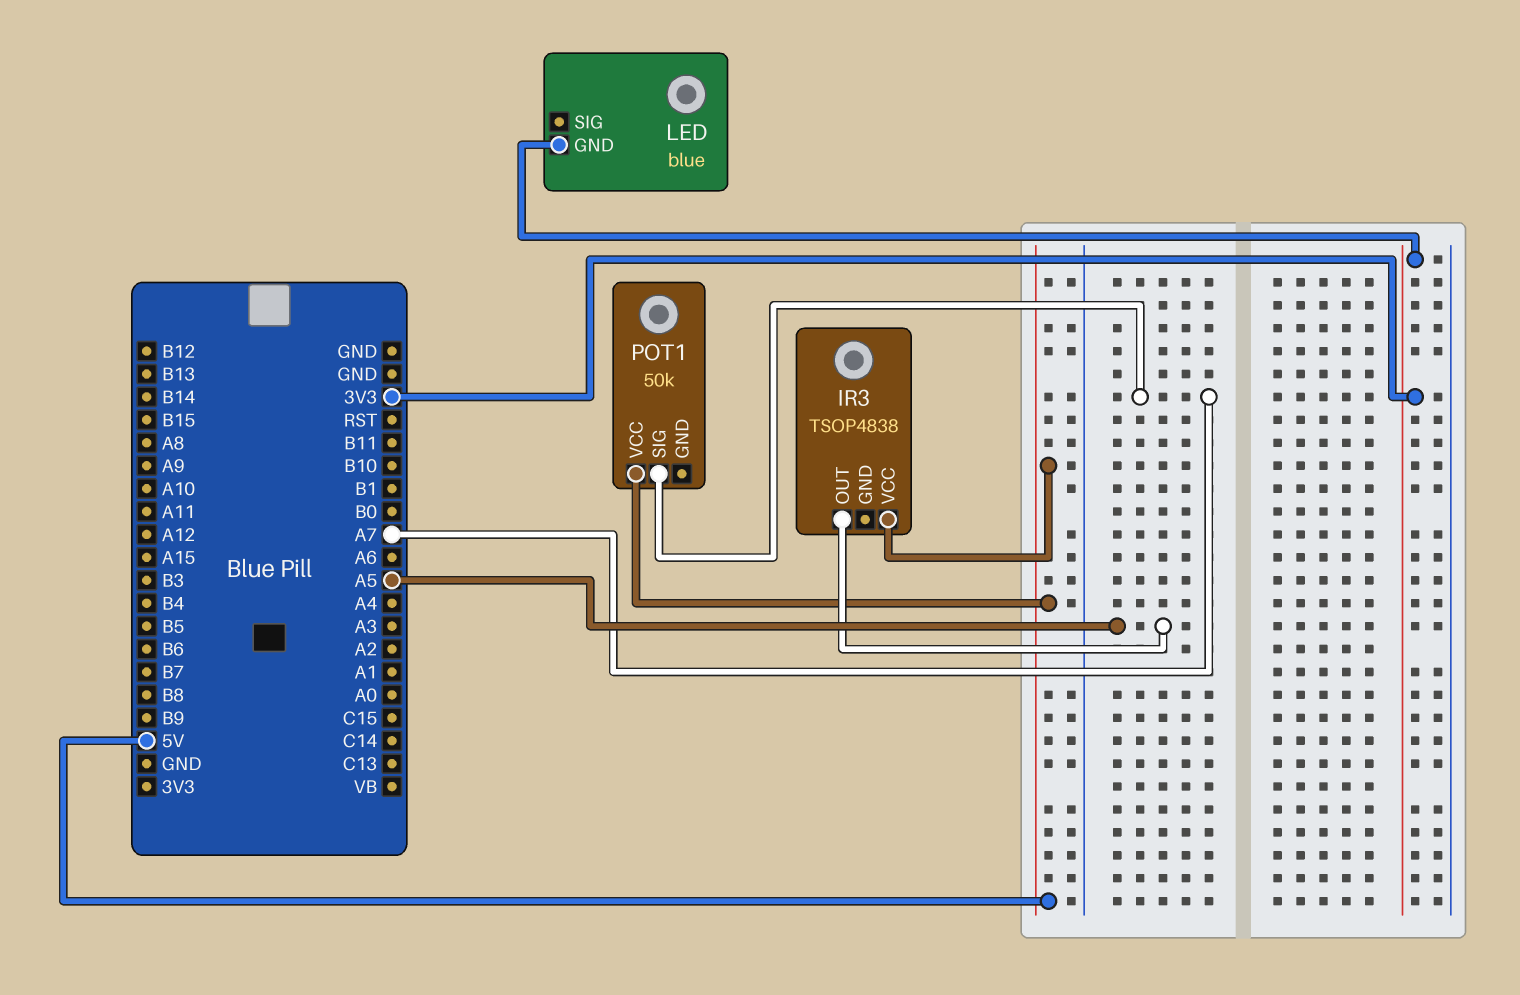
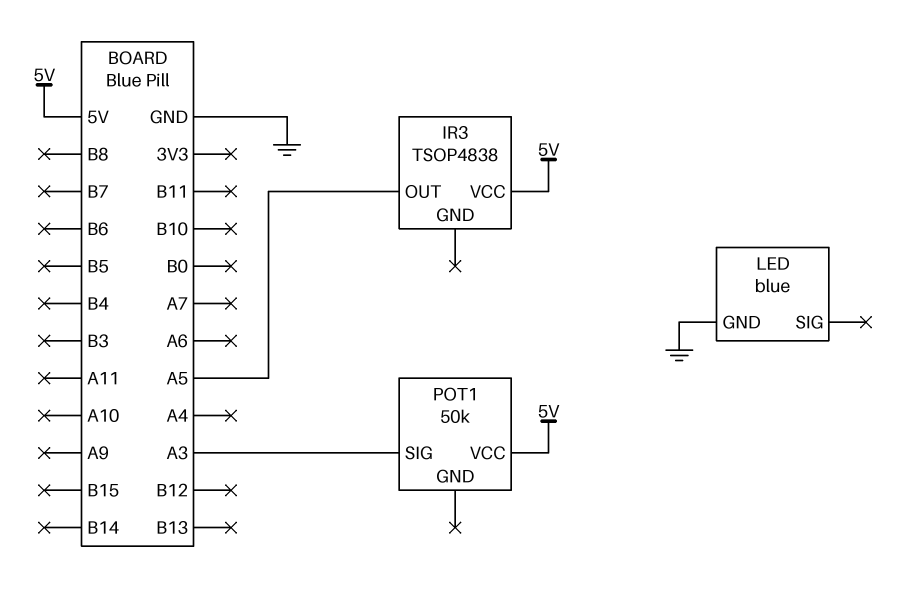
LED pin GND: 3V3 -> GND
POT1 pin SIG: A7 -> A3

